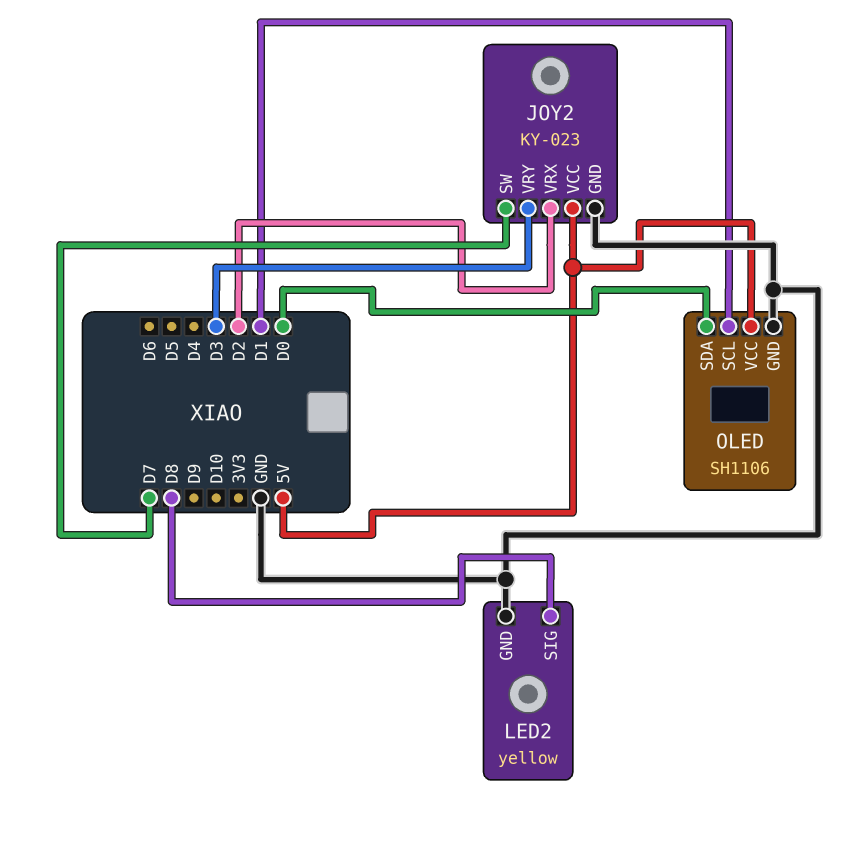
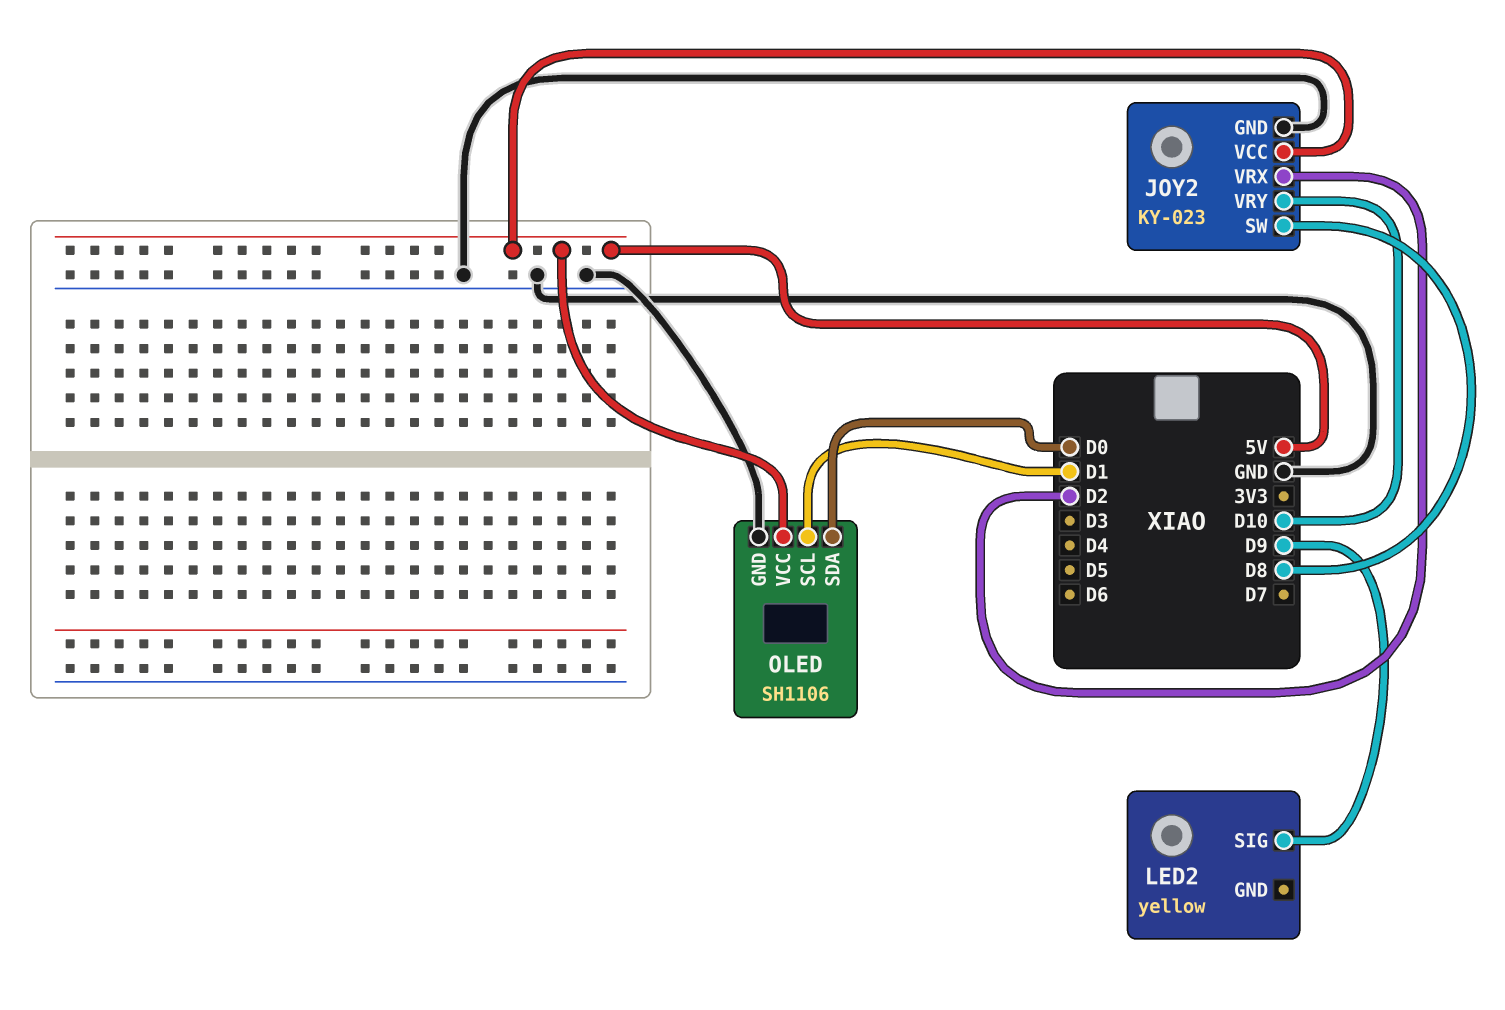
JOY2 pin SW: D7 -> D8
JOY2 pin VRY: D3 -> D10
LED2 pin GND: GND -> none
LED2 pin SIG: D8 -> D9

